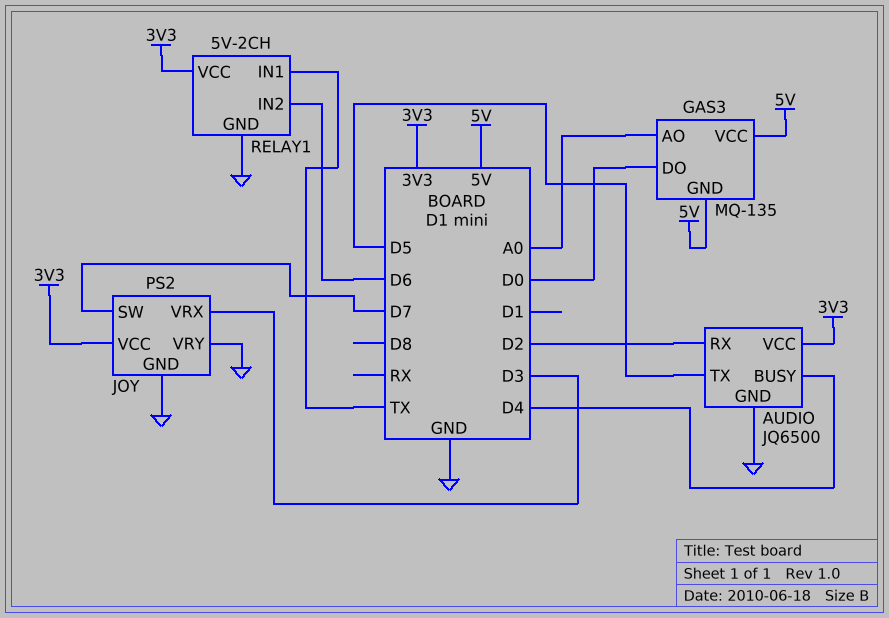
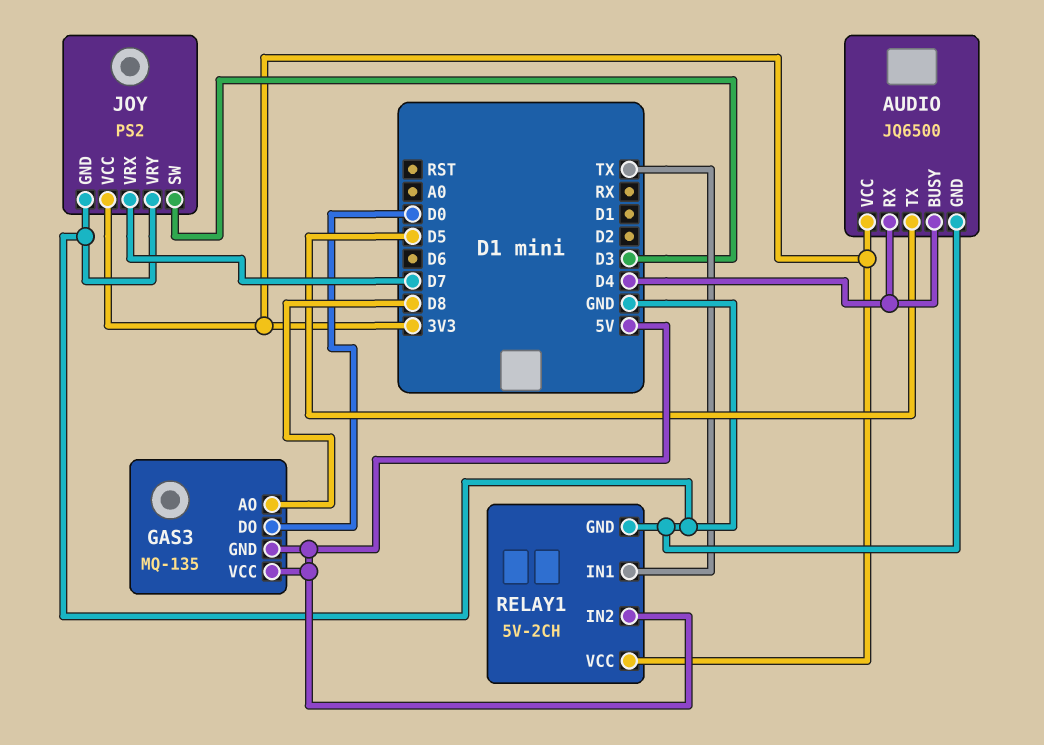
AUDIO pin RX: D2 -> D4
GAS3 pin AO: A0 -> D8
JOY pin SW: D7 -> D3
JOY pin VRX: D3 -> D7
RELAY1 pin IN2: D6 -> 5V

